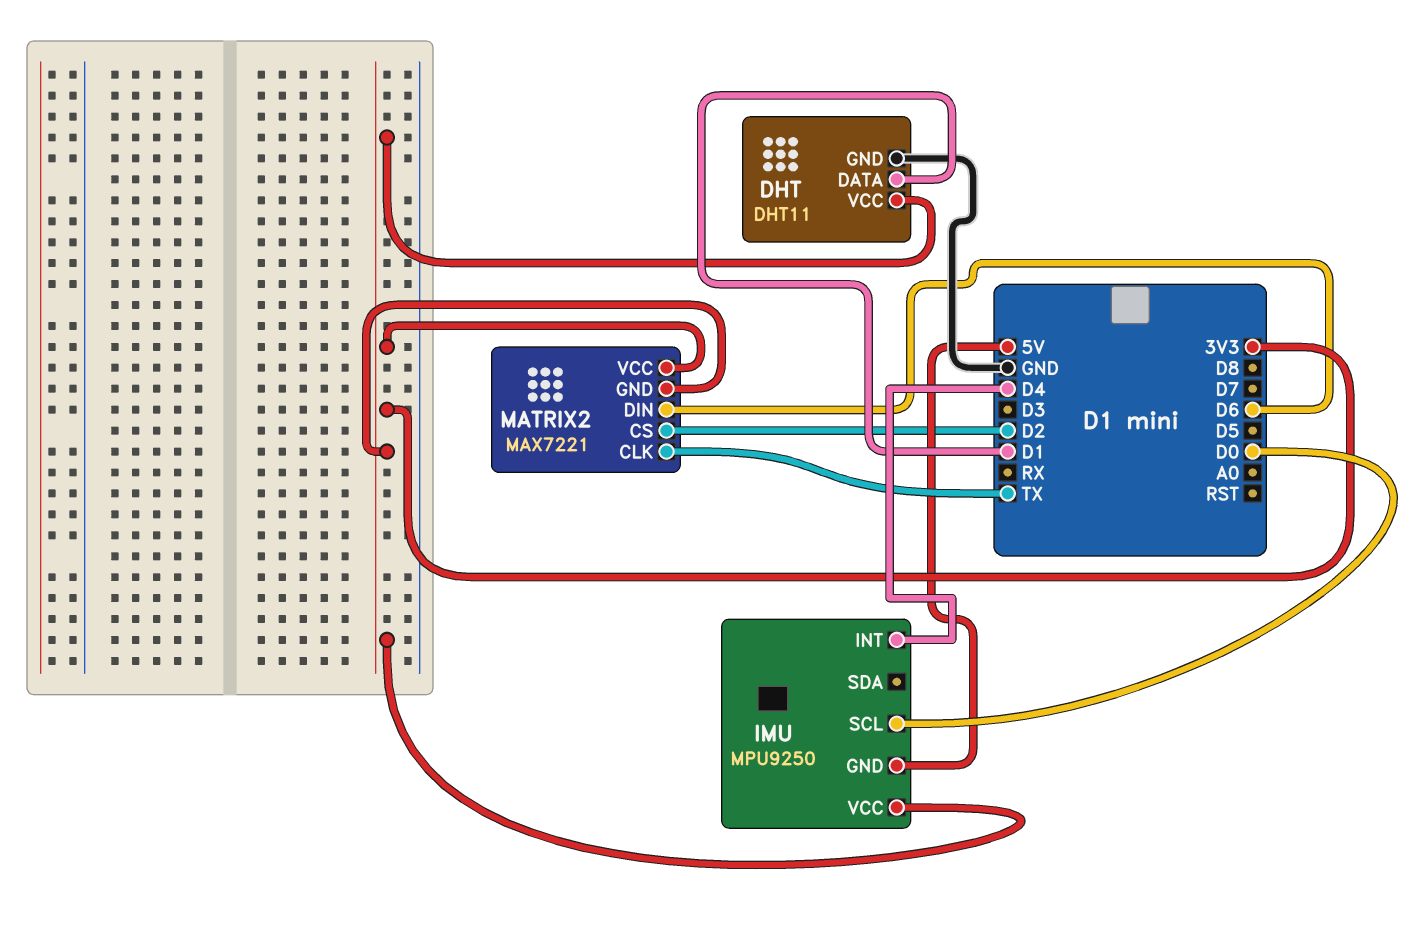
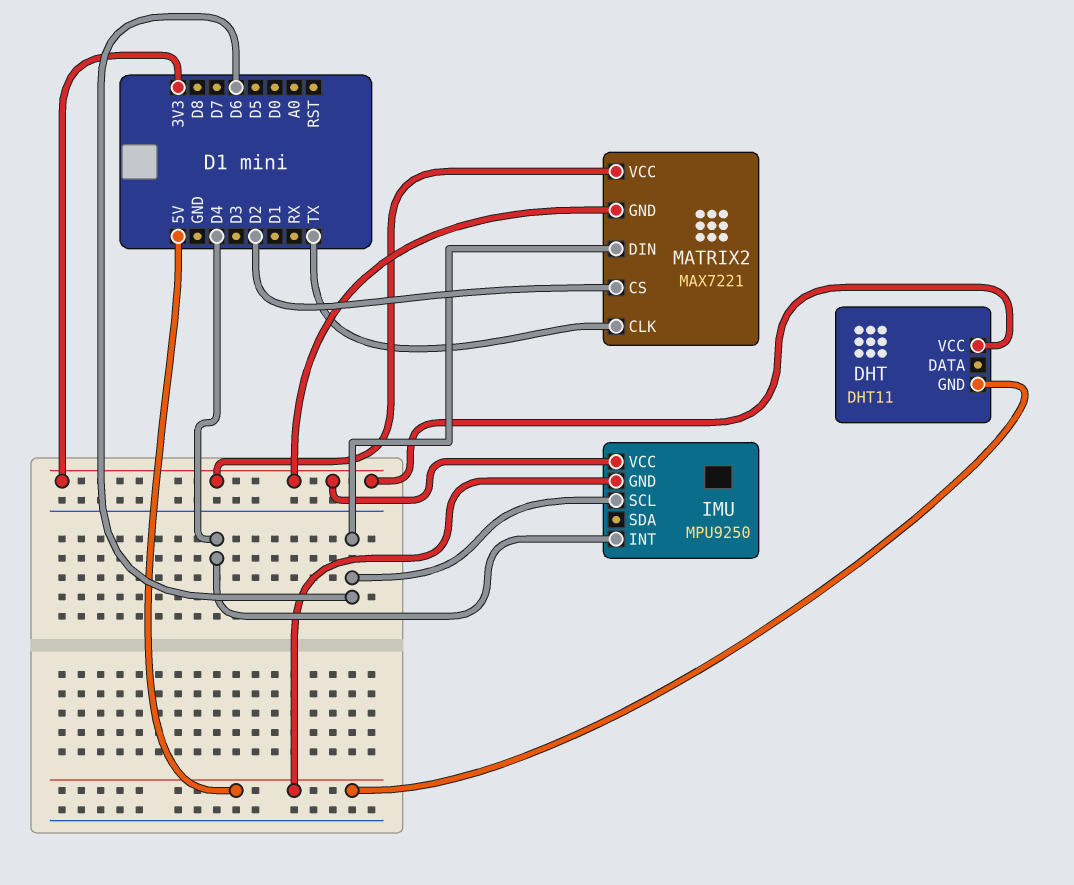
DHT pin DATA: D1 -> none
DHT pin GND: GND -> 5V
IMU pin SCL: D0 -> D6

